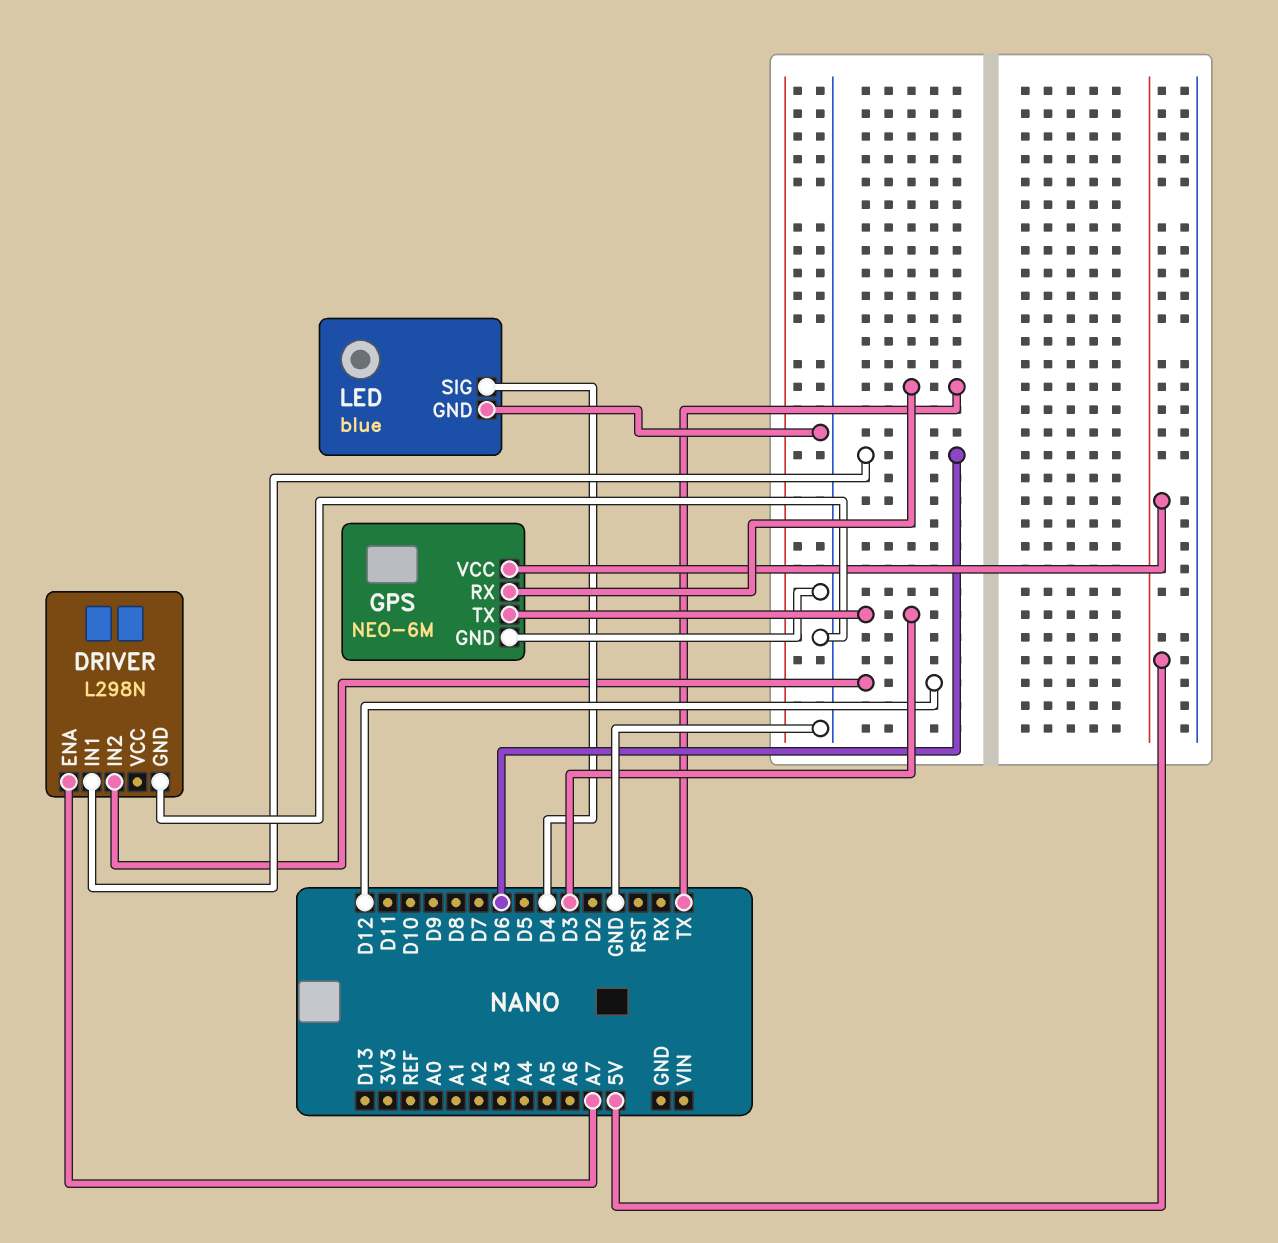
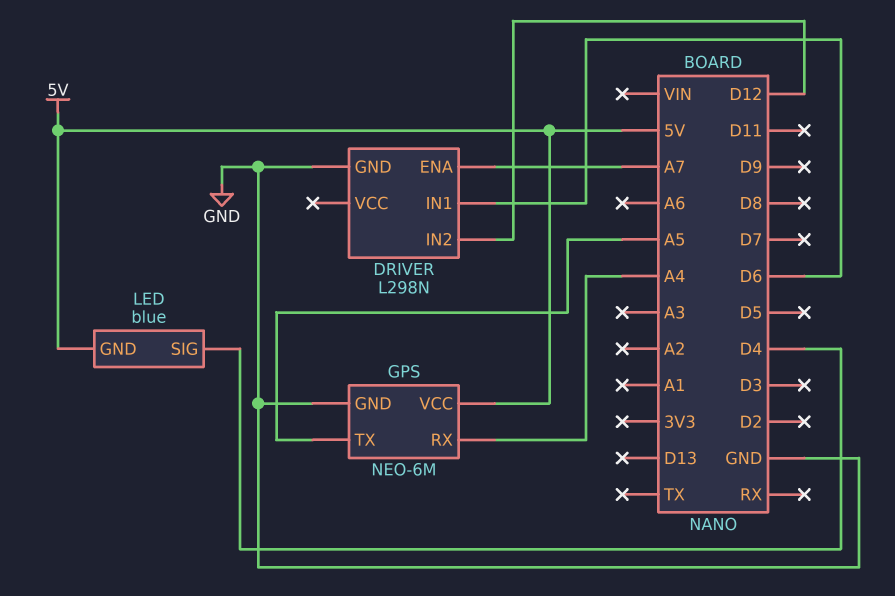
GPS pin RX: TX -> A4
GPS pin TX: D3 -> A5
LED pin GND: GND -> 5V

